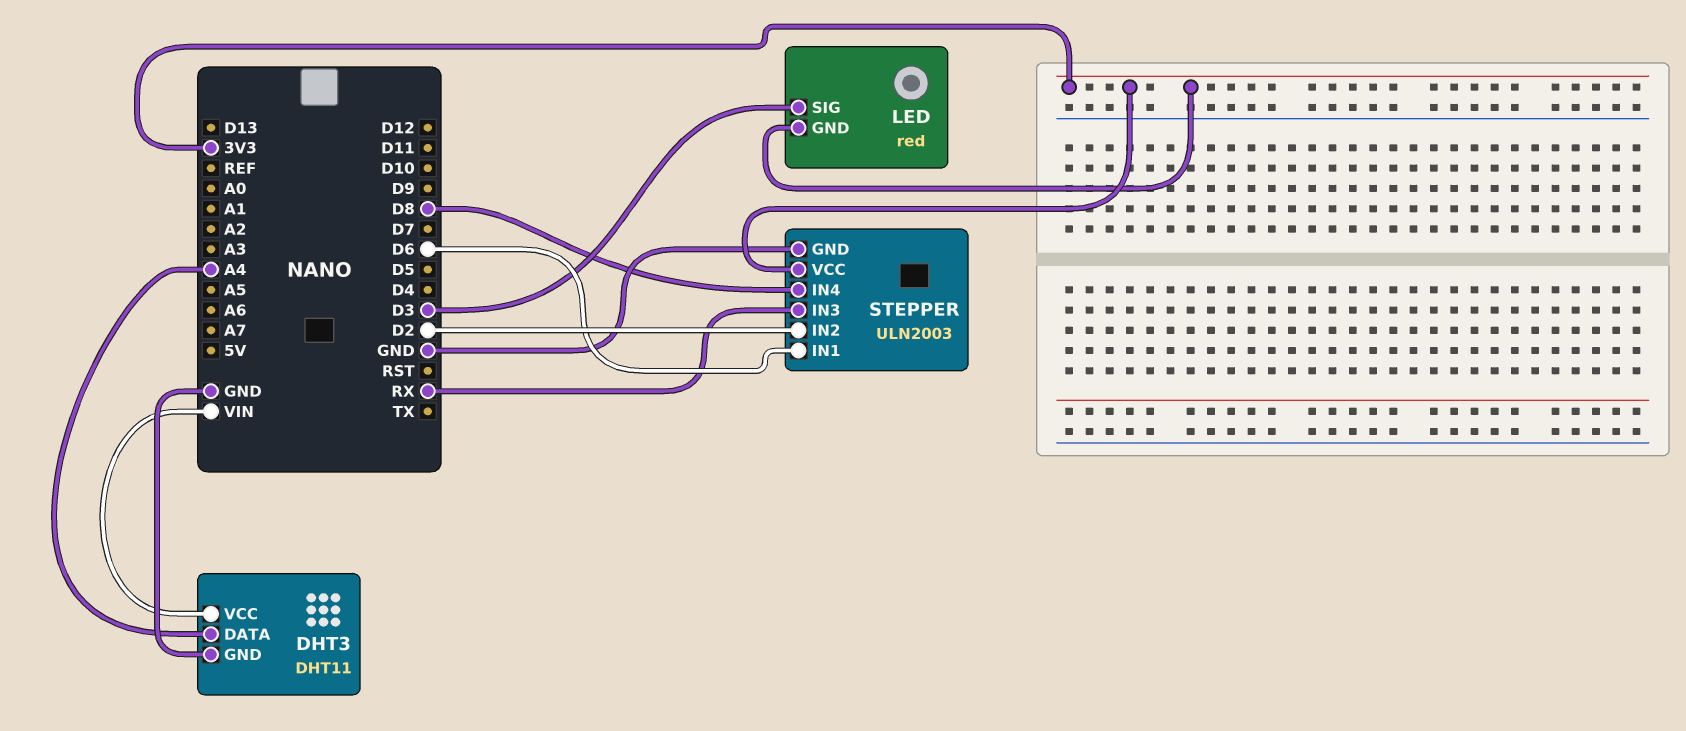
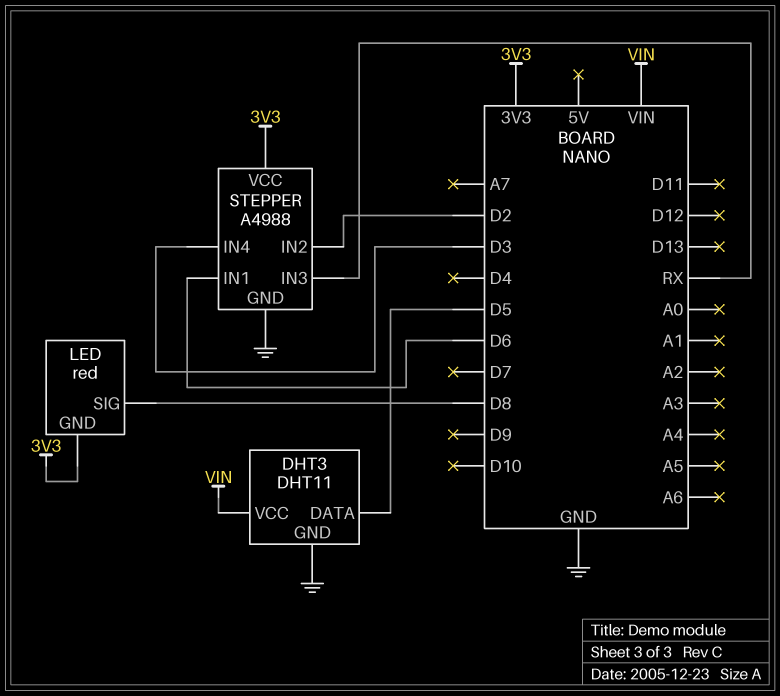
DHT3 pin DATA: A4 -> D5
LED pin SIG: D3 -> D8
STEPPER: ULN2003 -> A4988
STEPPER pin IN4: D8 -> D3

